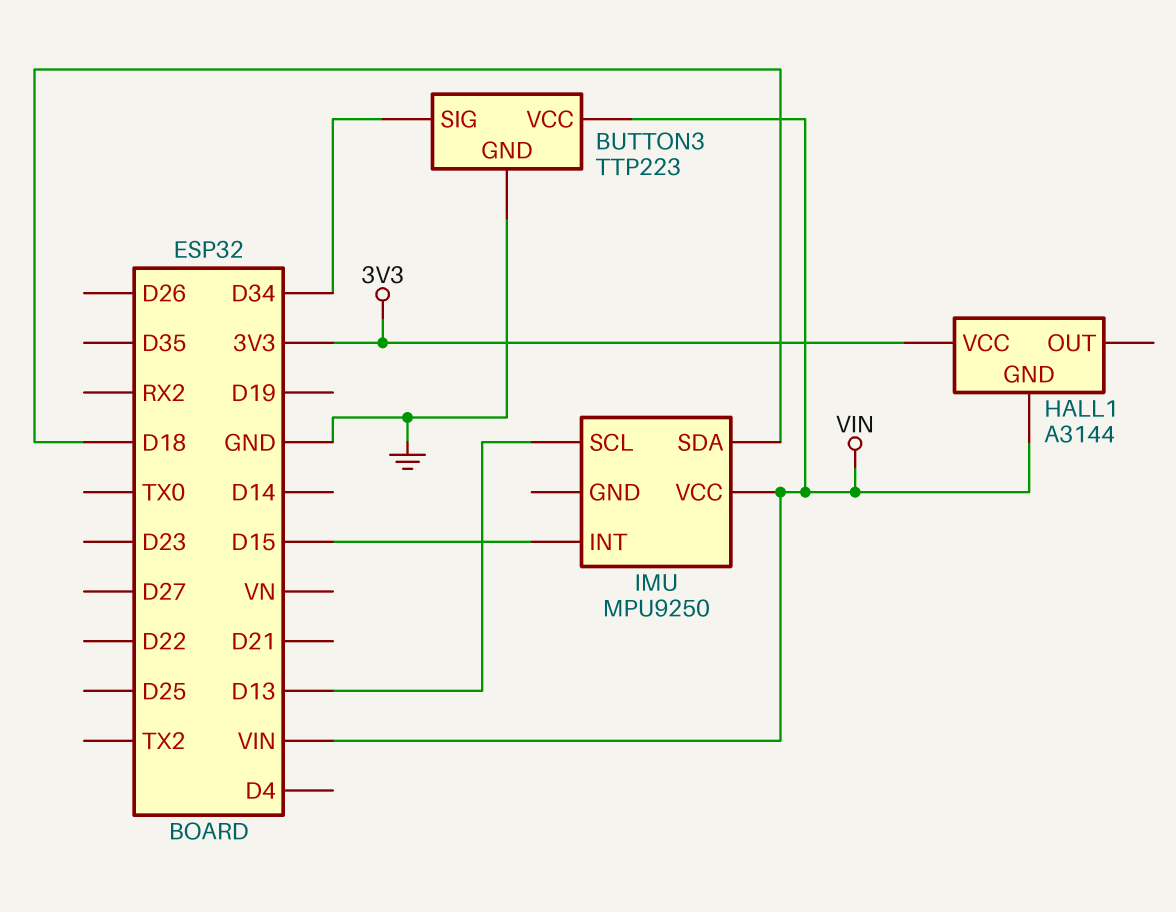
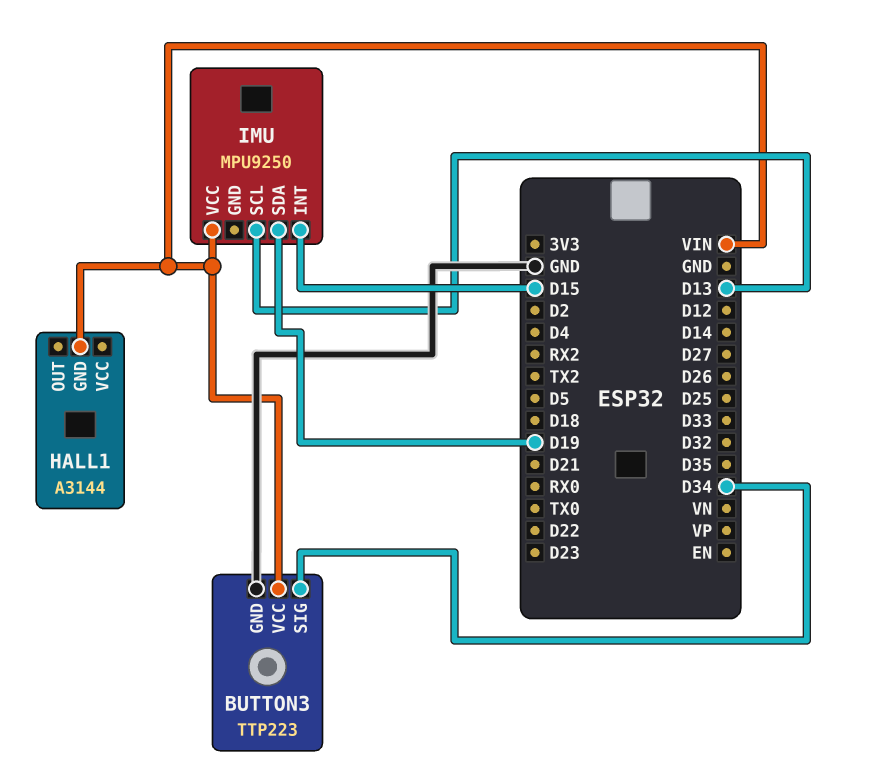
HALL1 pin VCC: 3V3 -> none
IMU pin SDA: D18 -> D19

